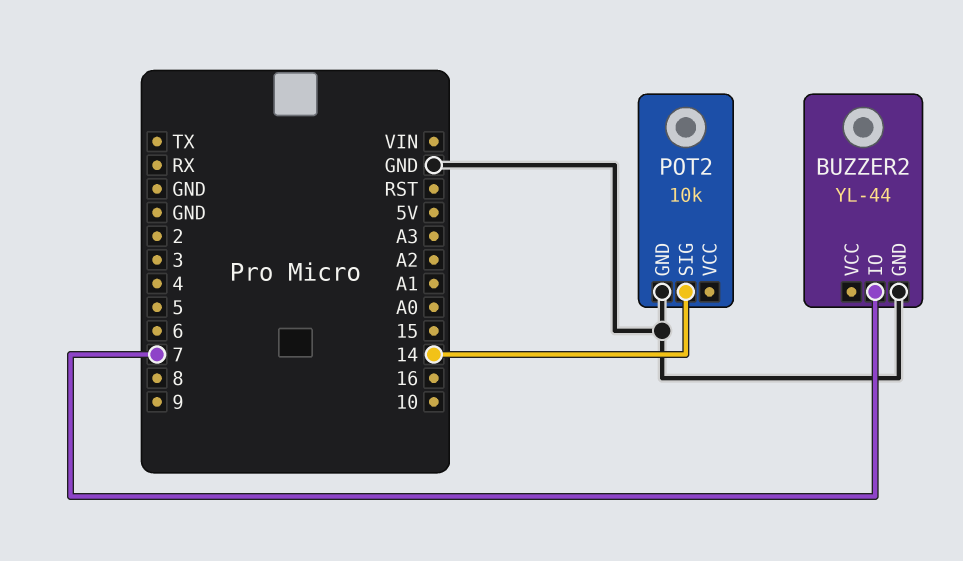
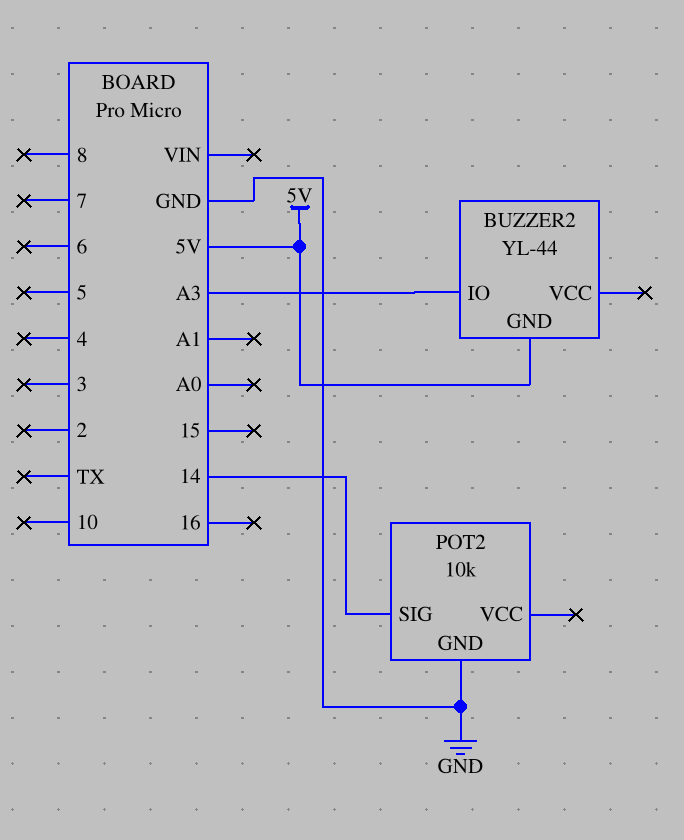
BUZZER2 pin GND: GND -> 5V
BUZZER2 pin IO: 7 -> A3

